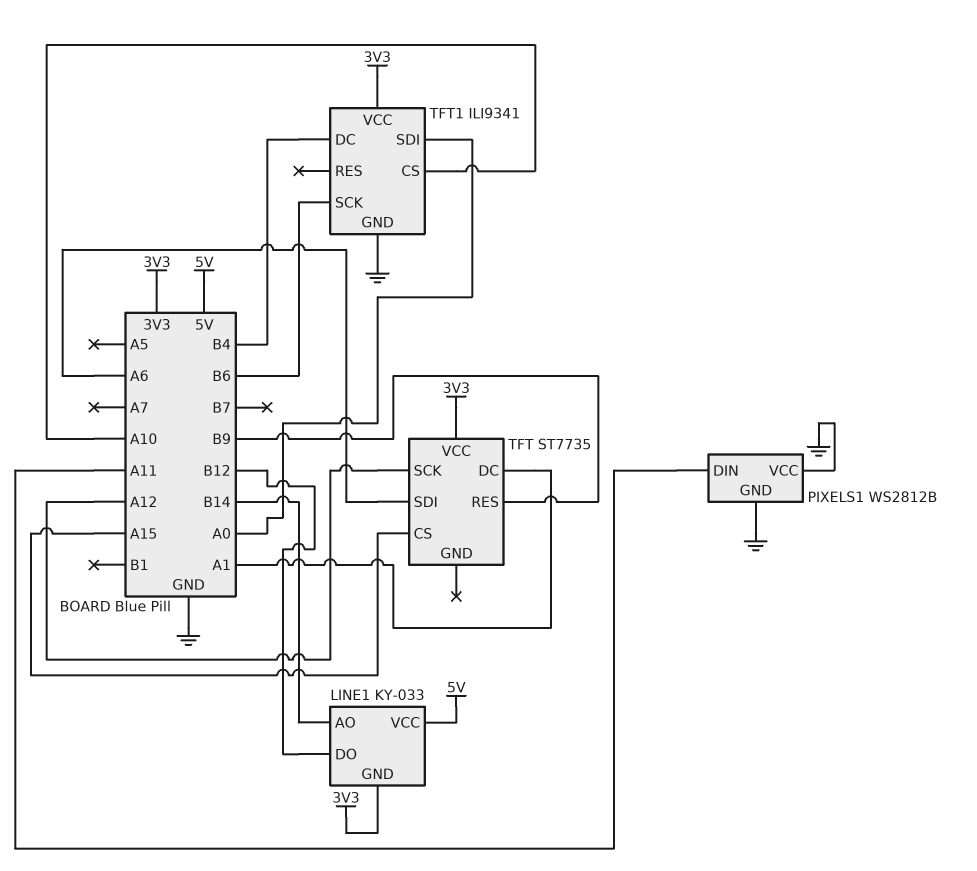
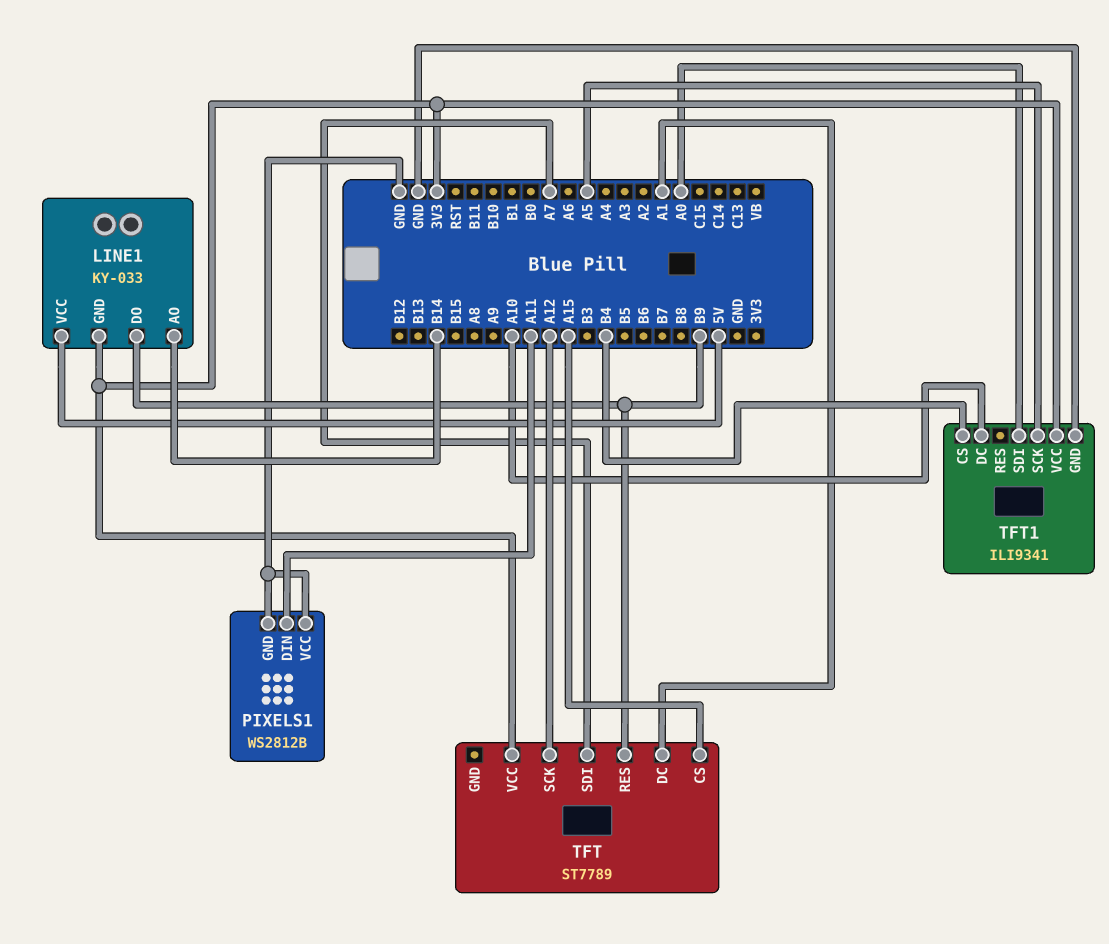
LINE1 pin DO: B12 -> B9
TFT: ST7735 -> ST7789
TFT pin SDI: A6 -> A7
TFT1 pin CS: A10 -> B4
TFT1 pin DC: B4 -> A10
TFT1 pin SCK: B6 -> A5

